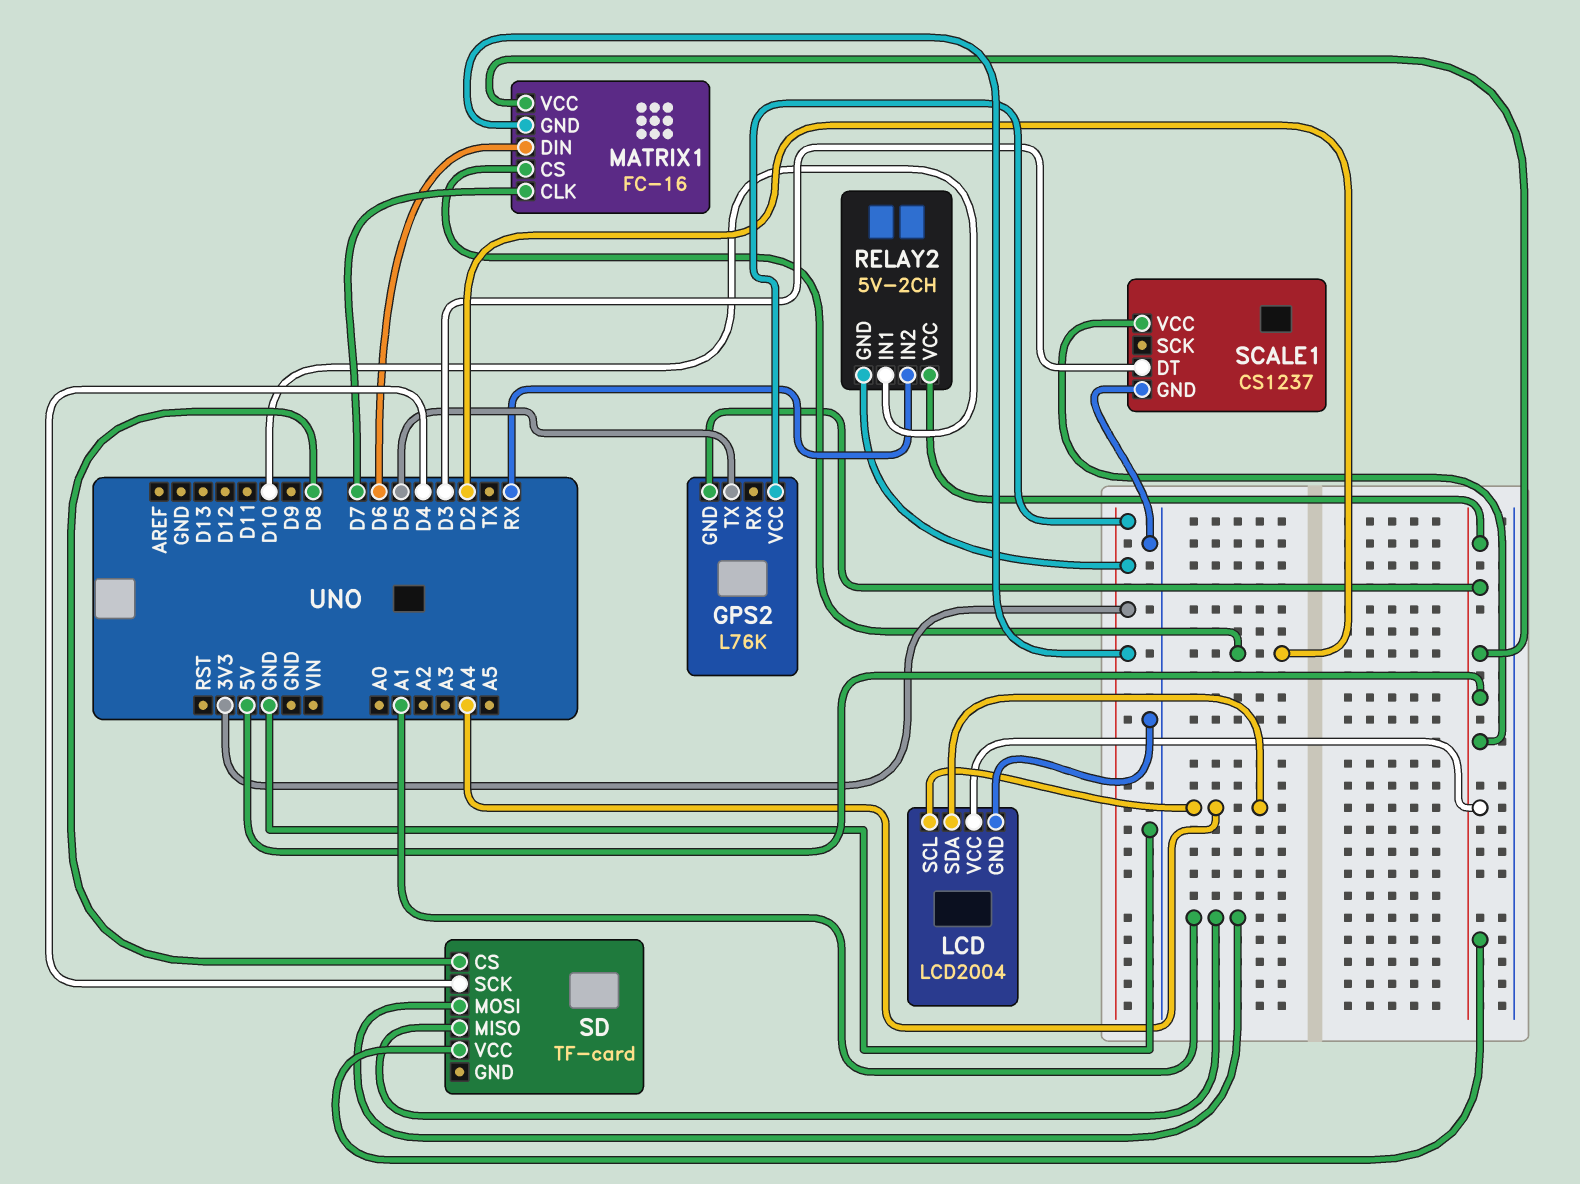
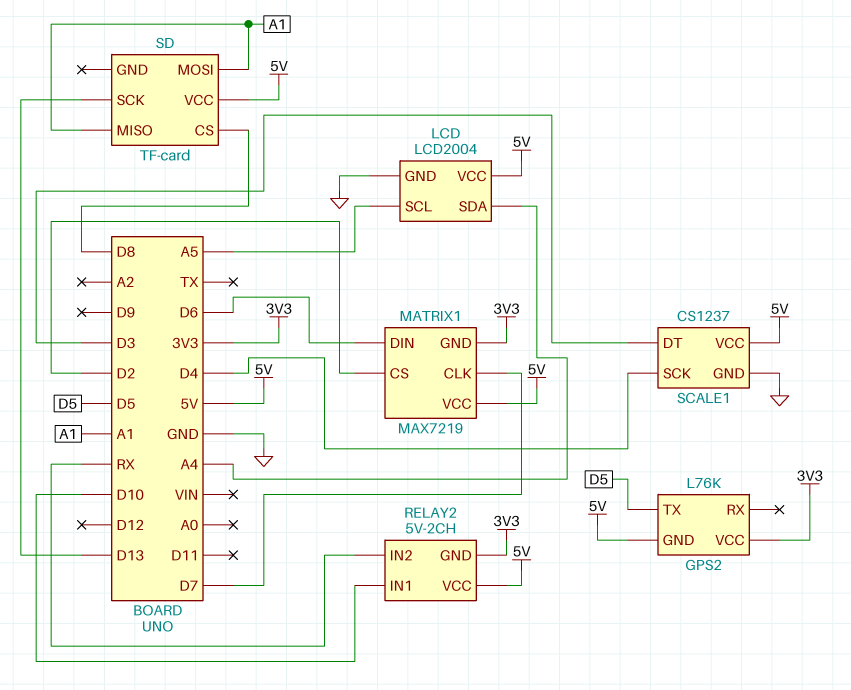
LCD pin SCL: A4 -> A5
MATRIX1: FC-16 -> MAX7219
SCALE1 pin SCK: none -> D4
SD pin SCK: D4 -> D13

